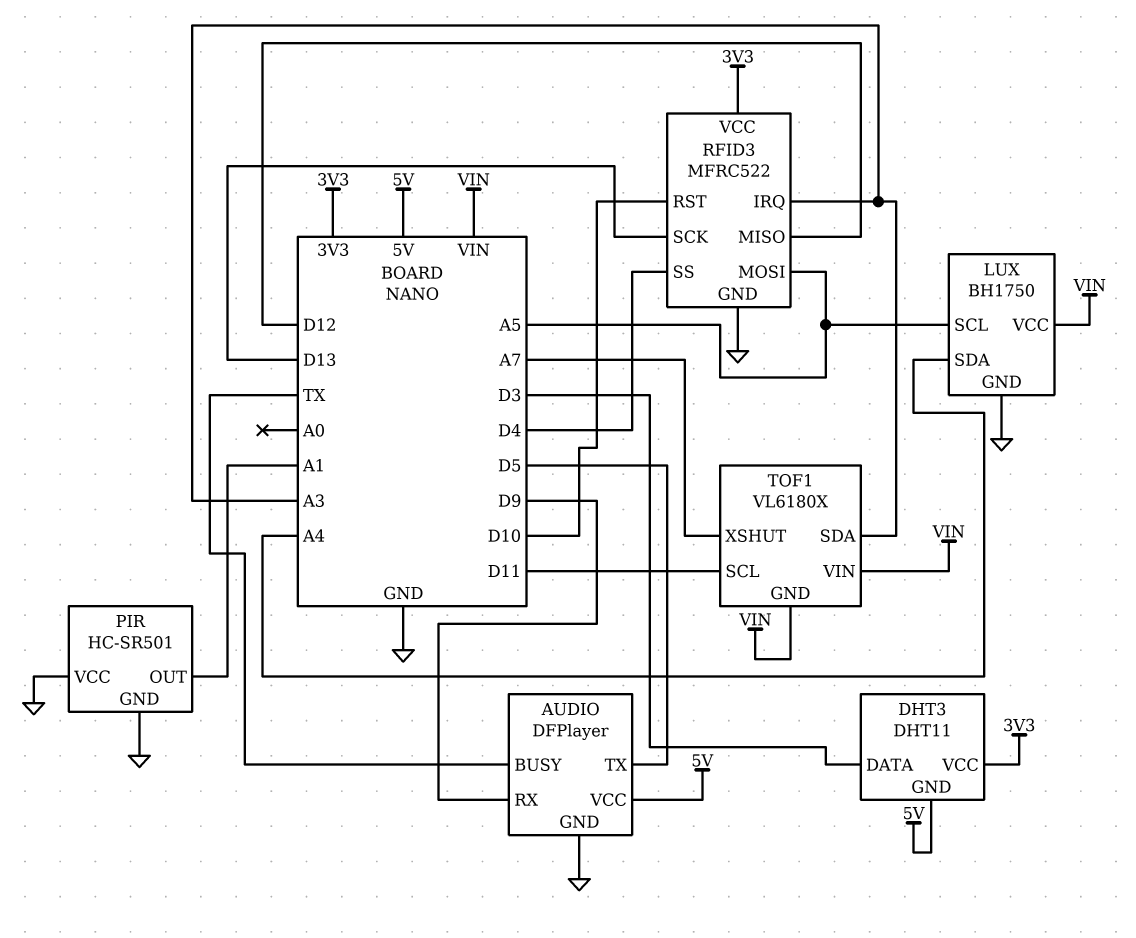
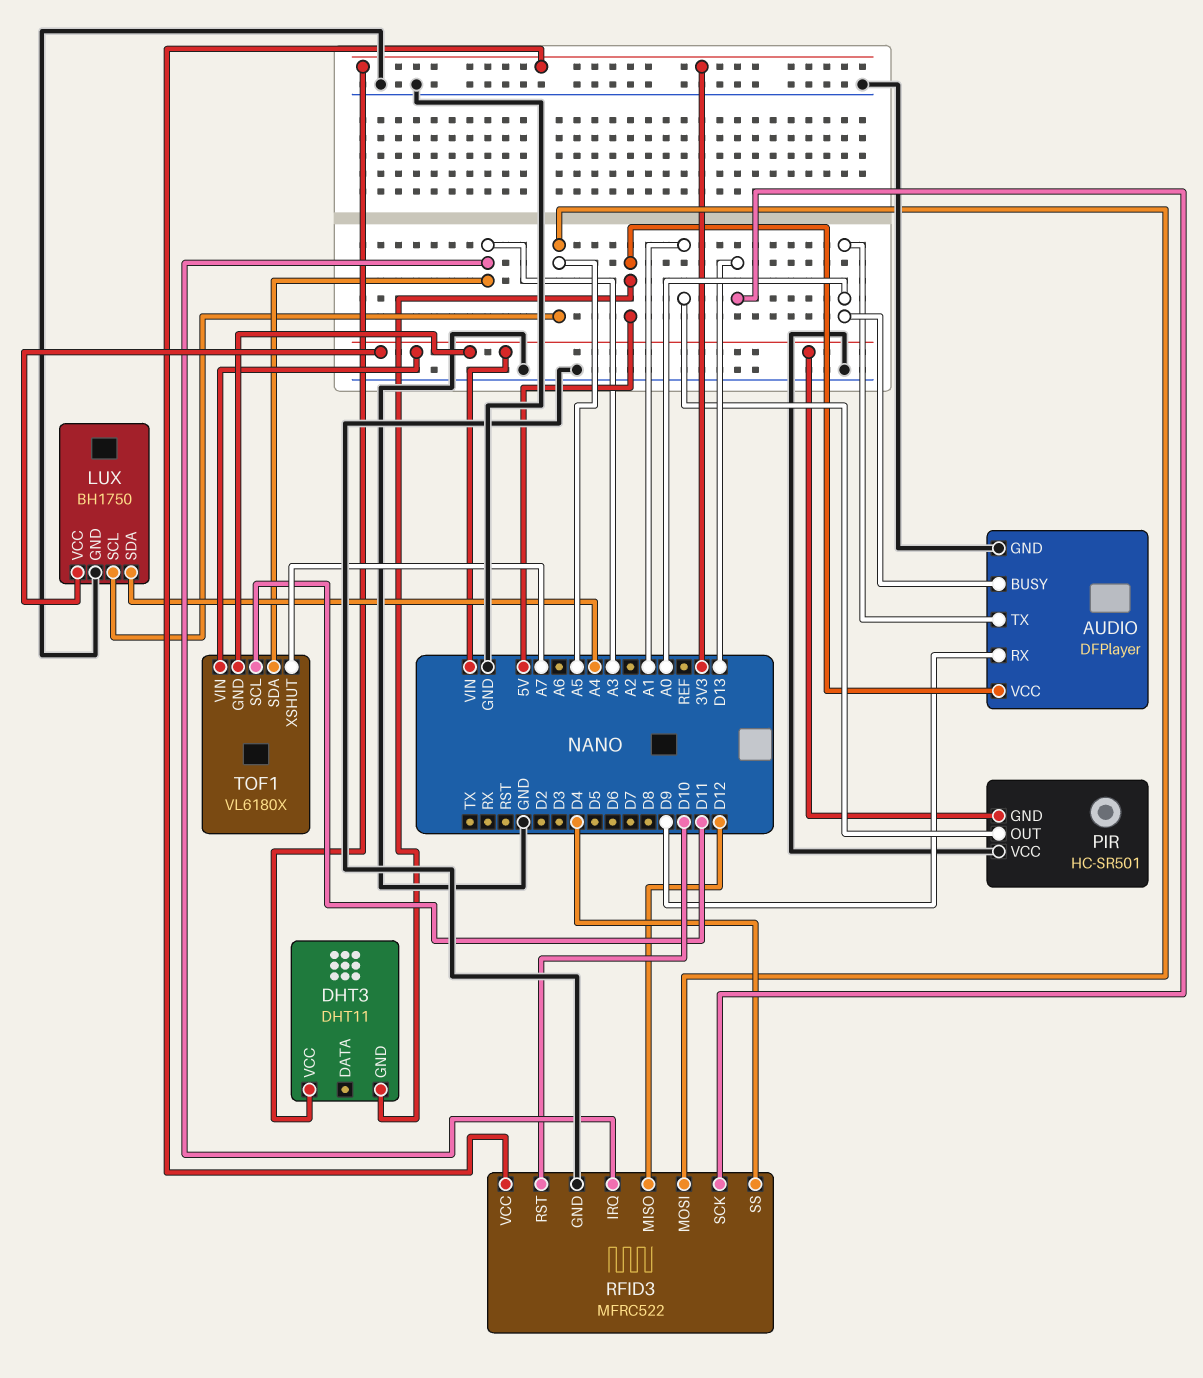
AUDIO pin BUSY: TX -> A0
AUDIO pin TX: D5 -> A0
DHT3 pin DATA: D3 -> none
PIR pin GND: GND -> VIN

